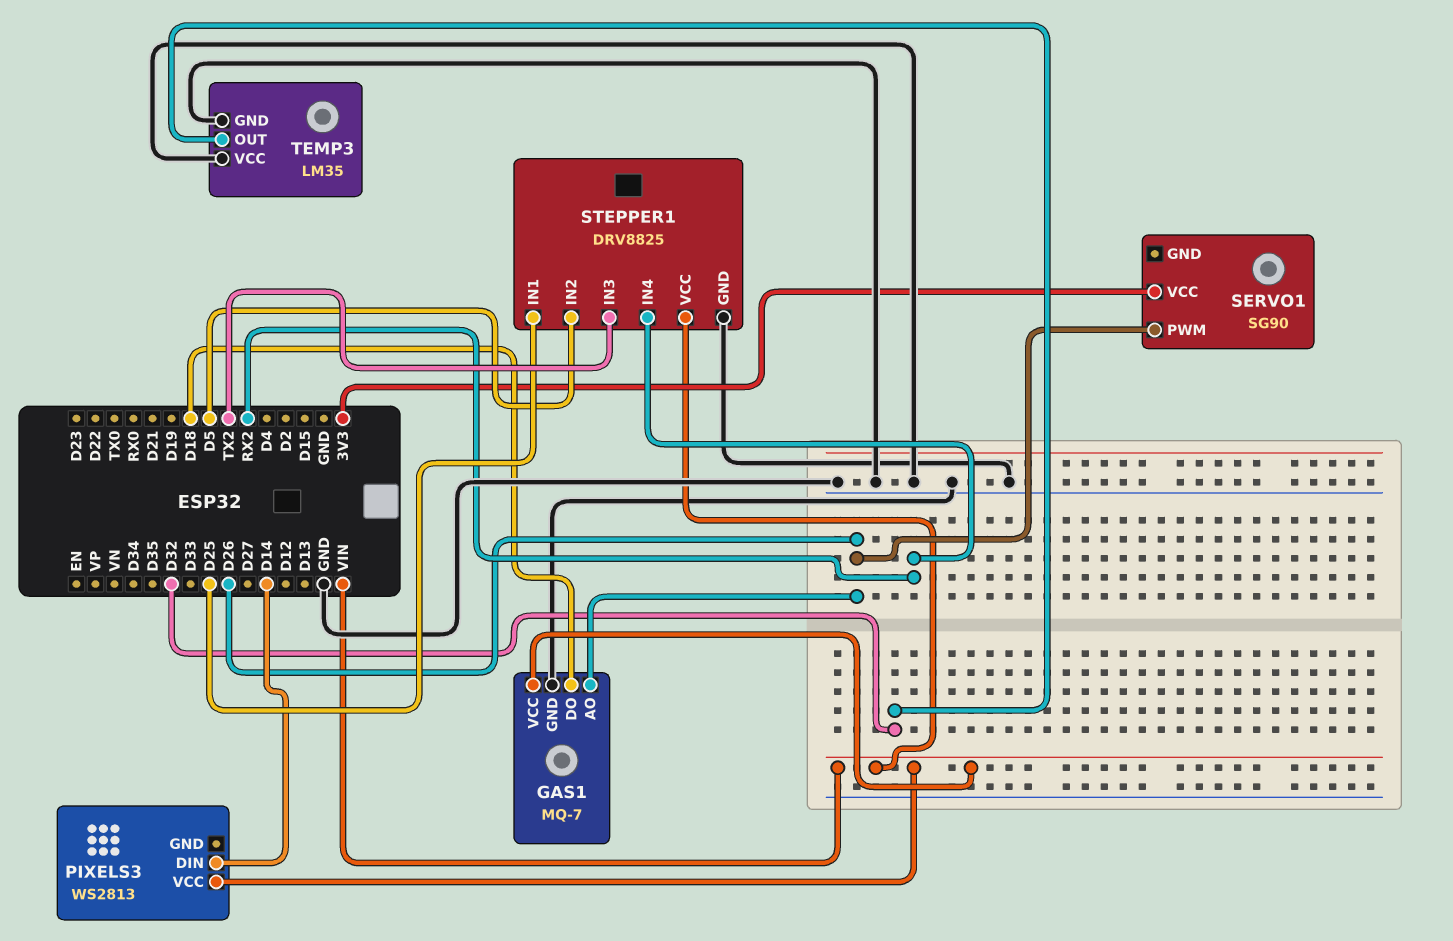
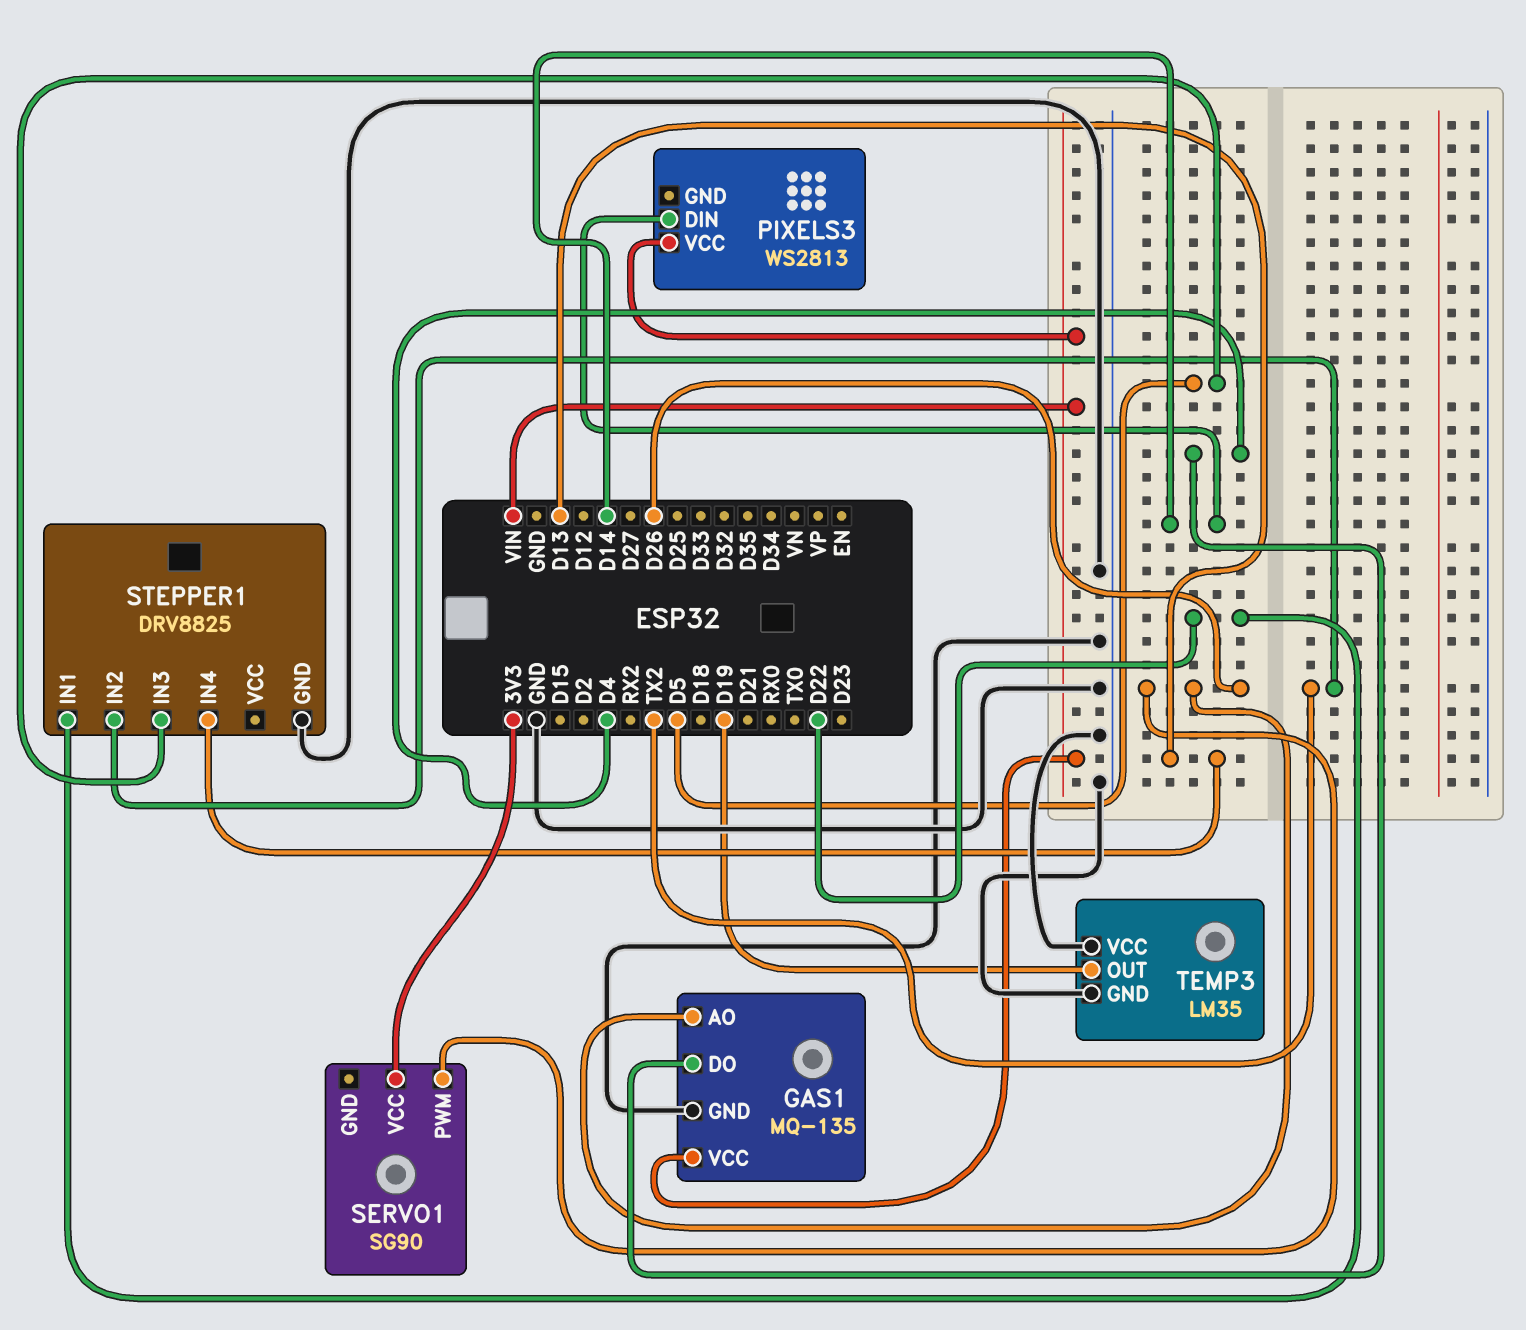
GAS1: MQ-7 -> MQ-135
GAS1 pin DO: D18 -> D4
STEPPER1 pin IN1: D25 -> D22
STEPPER1 pin IN2: D5 -> TX2
STEPPER1 pin IN3: TX2 -> D5
STEPPER1 pin IN4: RX2 -> D13
STEPPER1 pin VCC: VIN -> none
TEMP3 pin OUT: D32 -> D19

